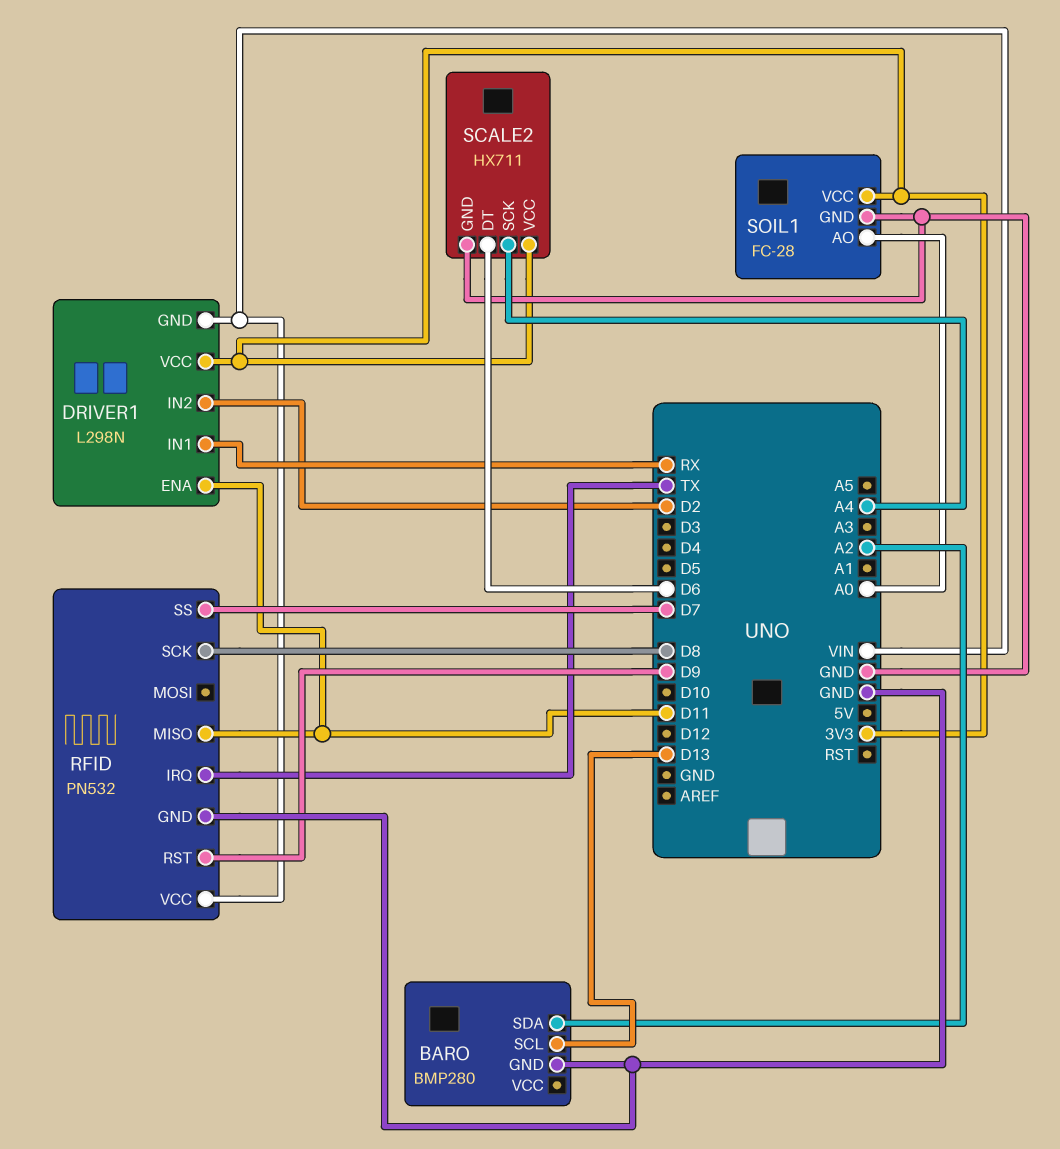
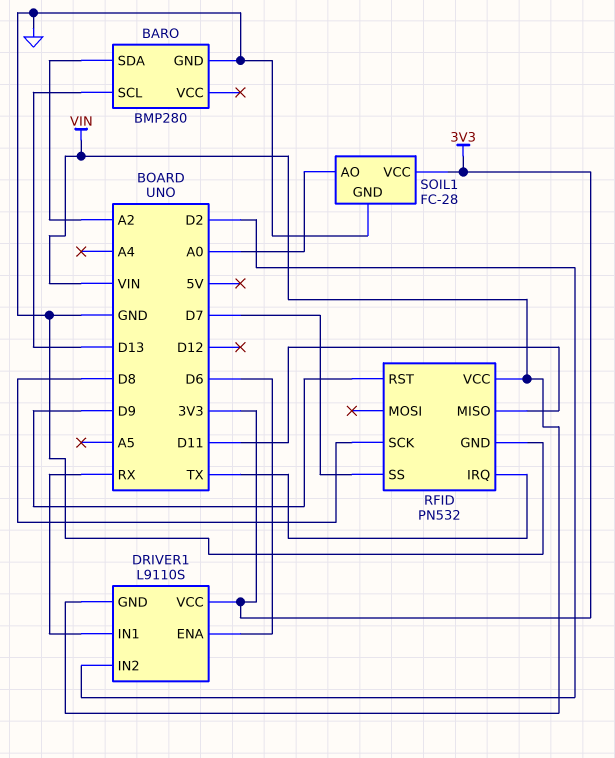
DRIVER1: L298N -> L9110S
DRIVER1 pin ENA: D11 -> D6
SCALE2: HX711 -> none
SCALE2 pin DT: D6 -> none
SCALE2 pin GND: GND -> none
SCALE2 pin SCK: A4 -> none
SCALE2 pin VCC: 3V3 -> none

